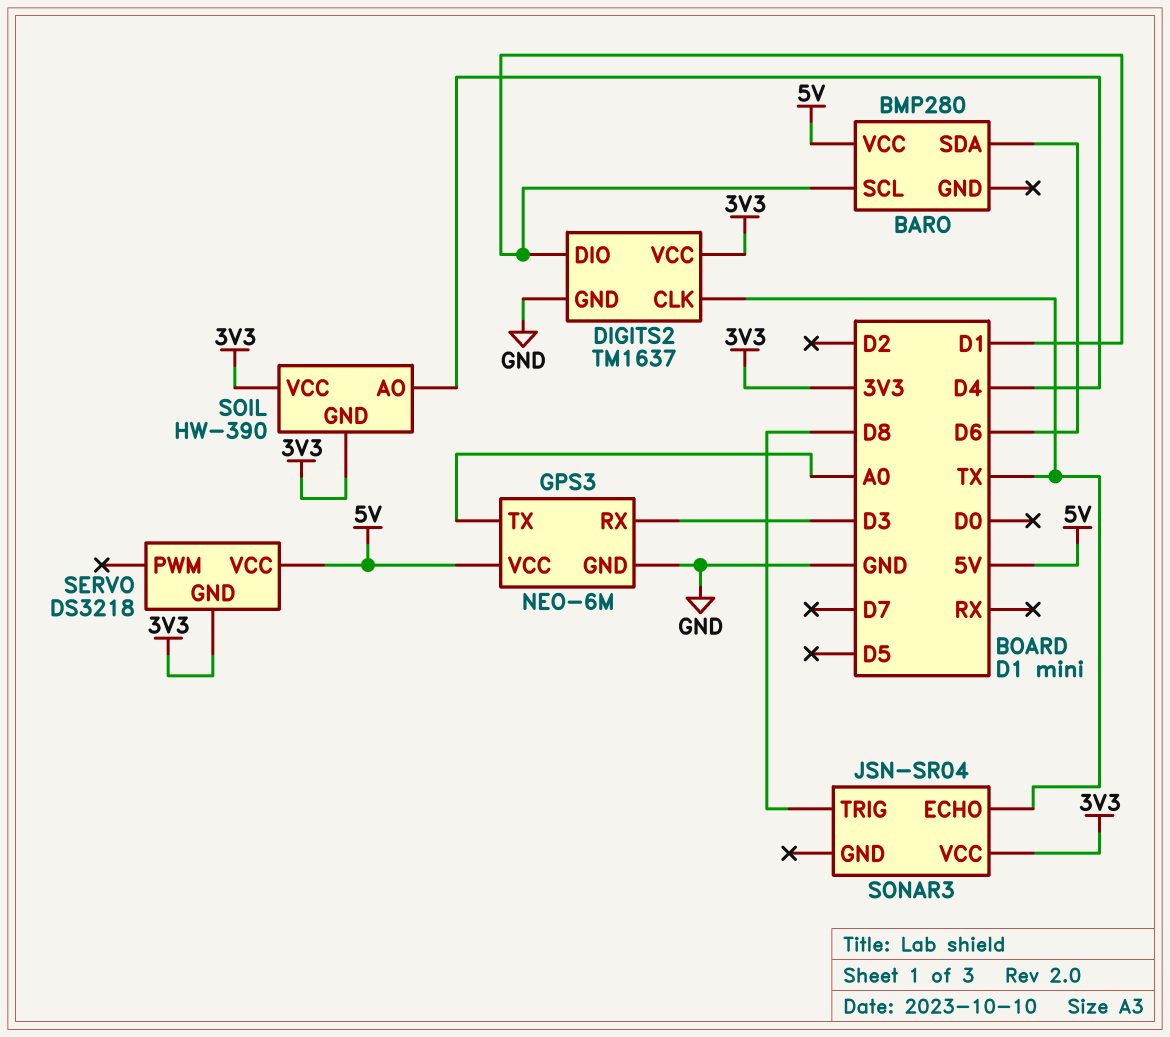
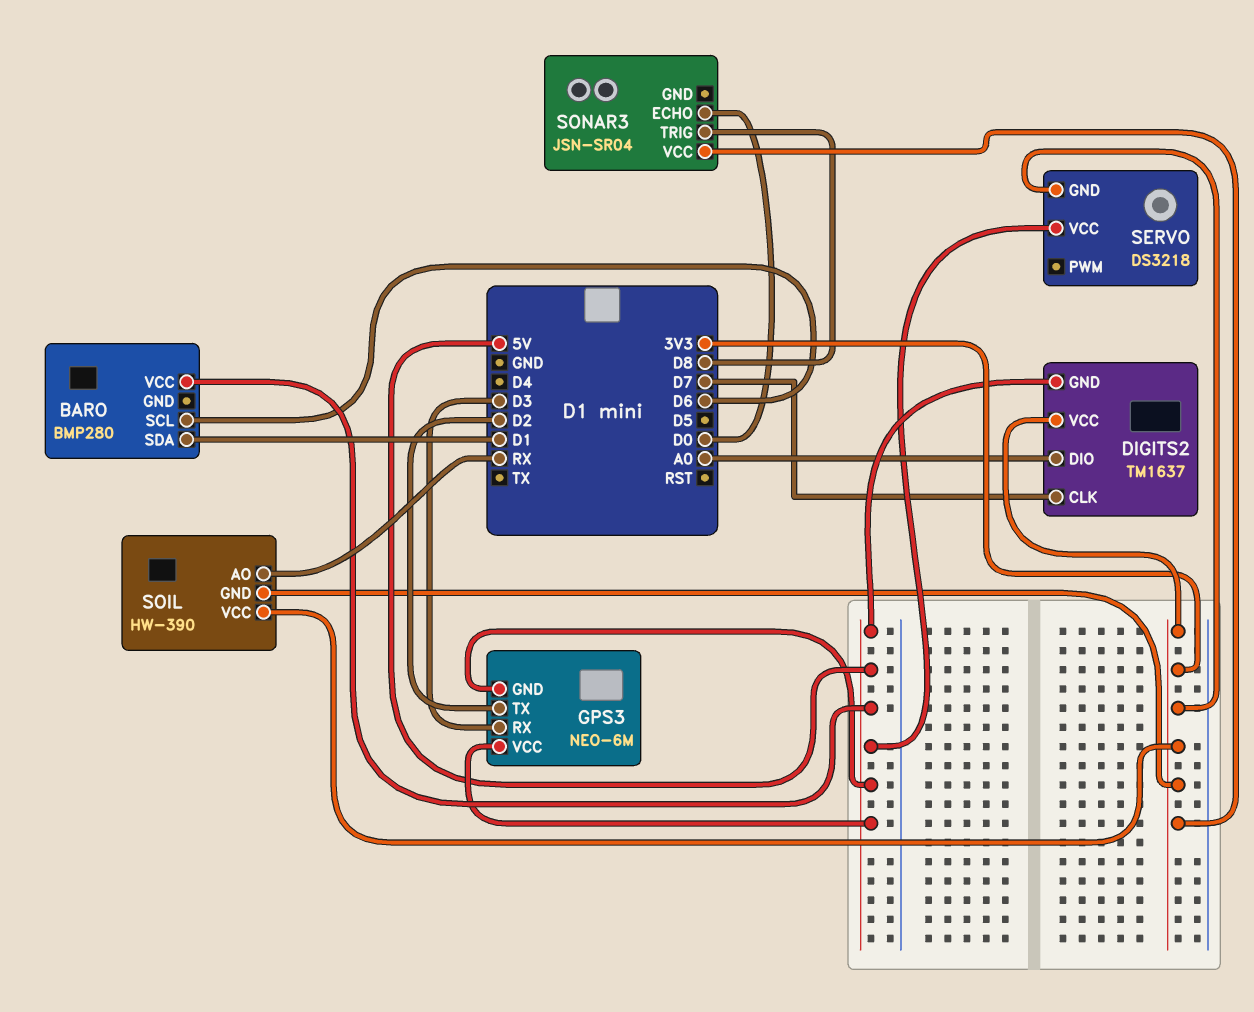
BARO pin SCL: D1 -> D6
BARO pin SDA: D6 -> D1
DIGITS2 pin CLK: TX -> D7
DIGITS2 pin DIO: D1 -> A0
DIGITS2 pin GND: GND -> 5V
GPS3 pin GND: GND -> 5V
GPS3 pin TX: A0 -> D2
SOIL pin AO: D4 -> RX
SONAR3 pin ECHO: TX -> D0

